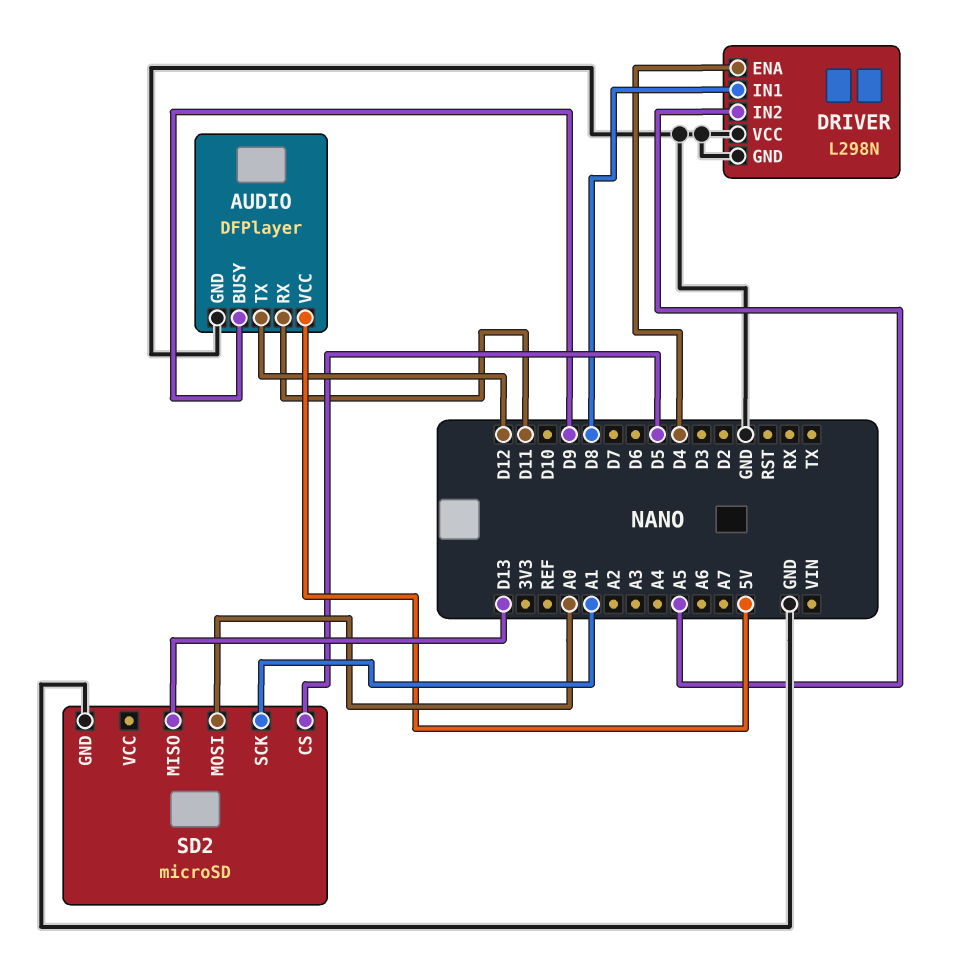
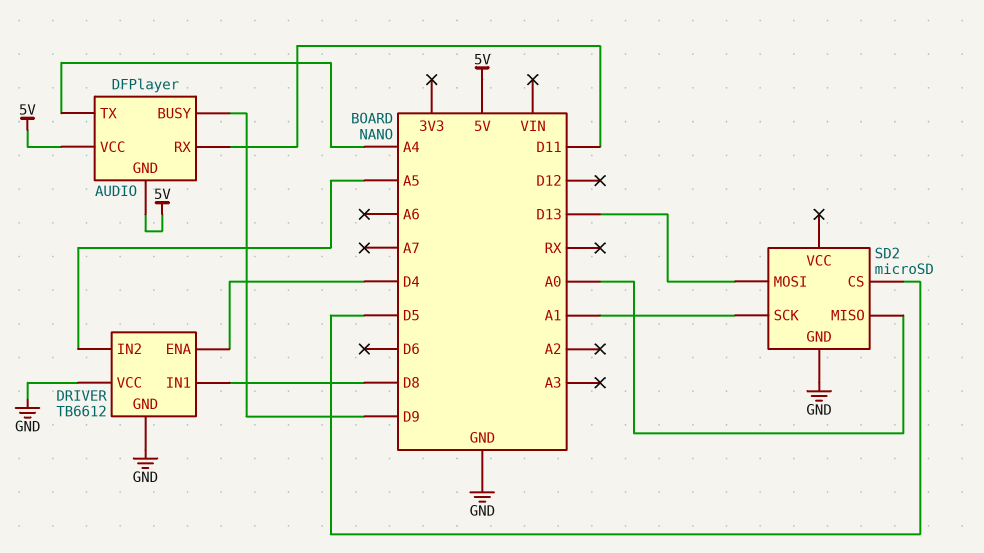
AUDIO pin GND: GND -> 5V
AUDIO pin TX: D12 -> A4
DRIVER: L298N -> TB6612
SD2 pin MISO: D13 -> A0
SD2 pin MOSI: A0 -> D13

